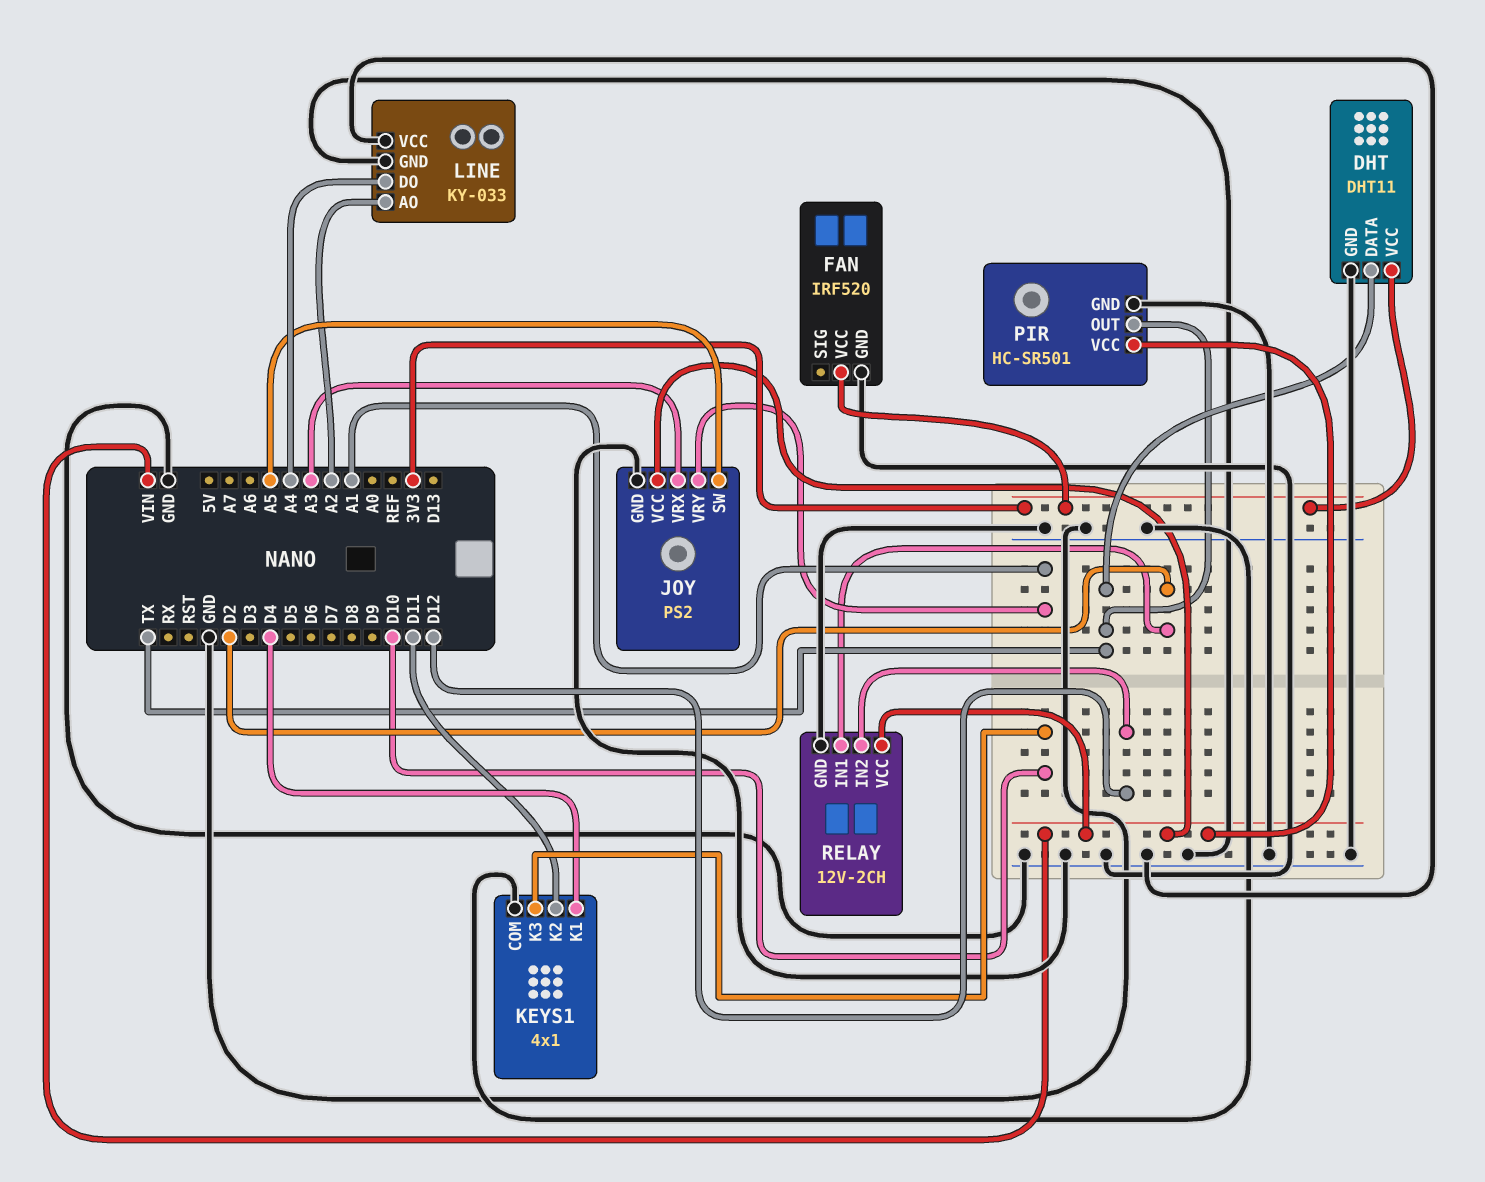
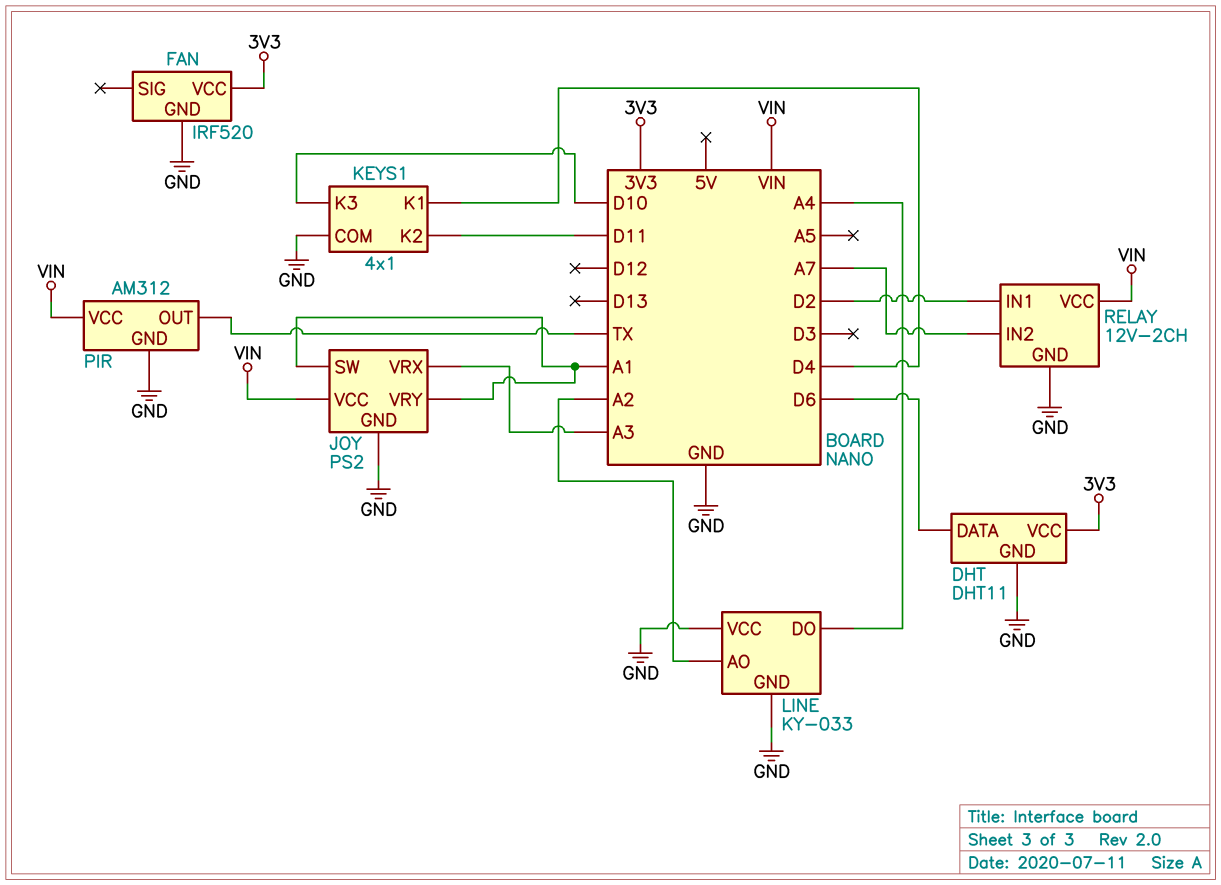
DHT pin DATA: TX -> D6
JOY pin SW: A5 -> A1
PIR: HC-SR501 -> AM312
RELAY pin IN2: D12 -> A7

